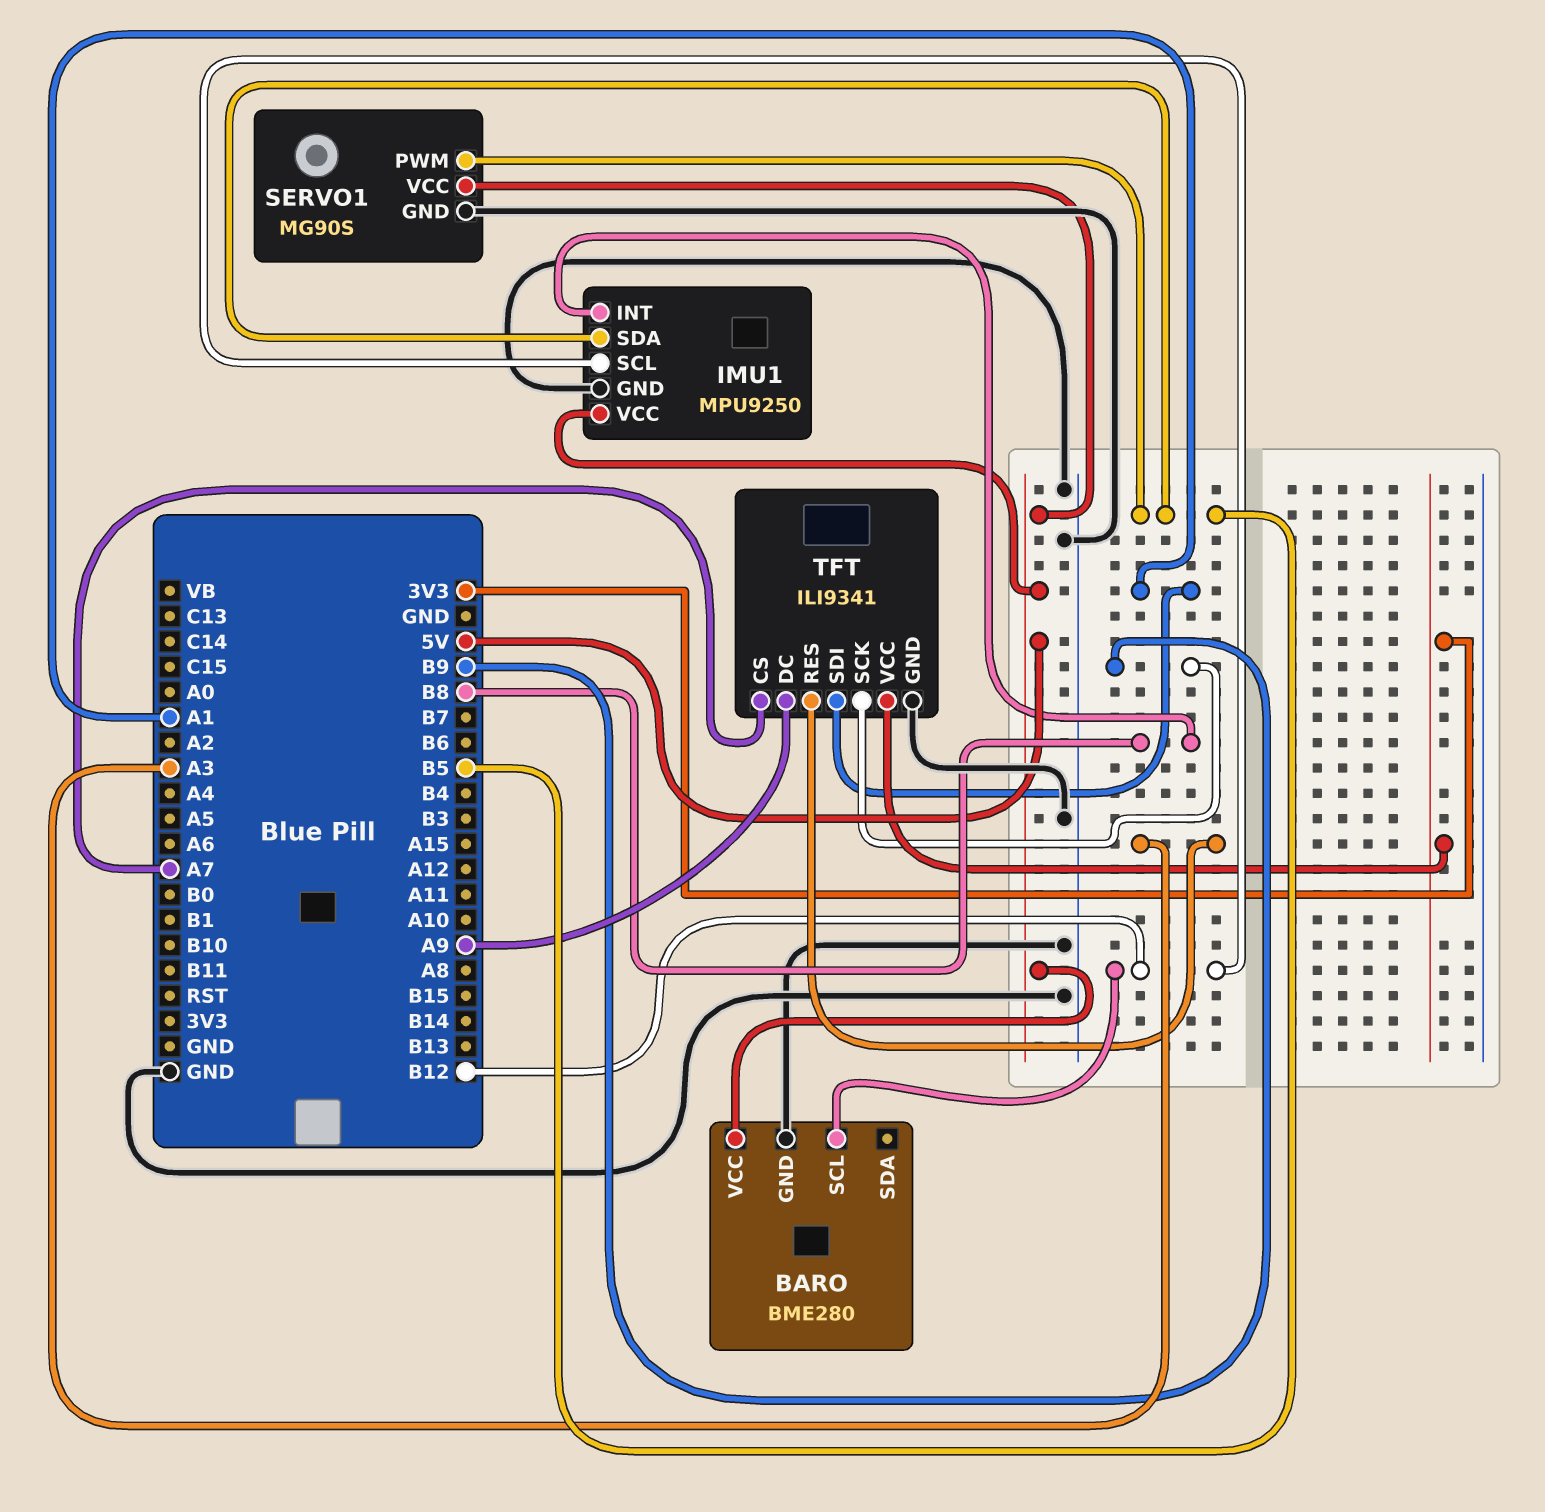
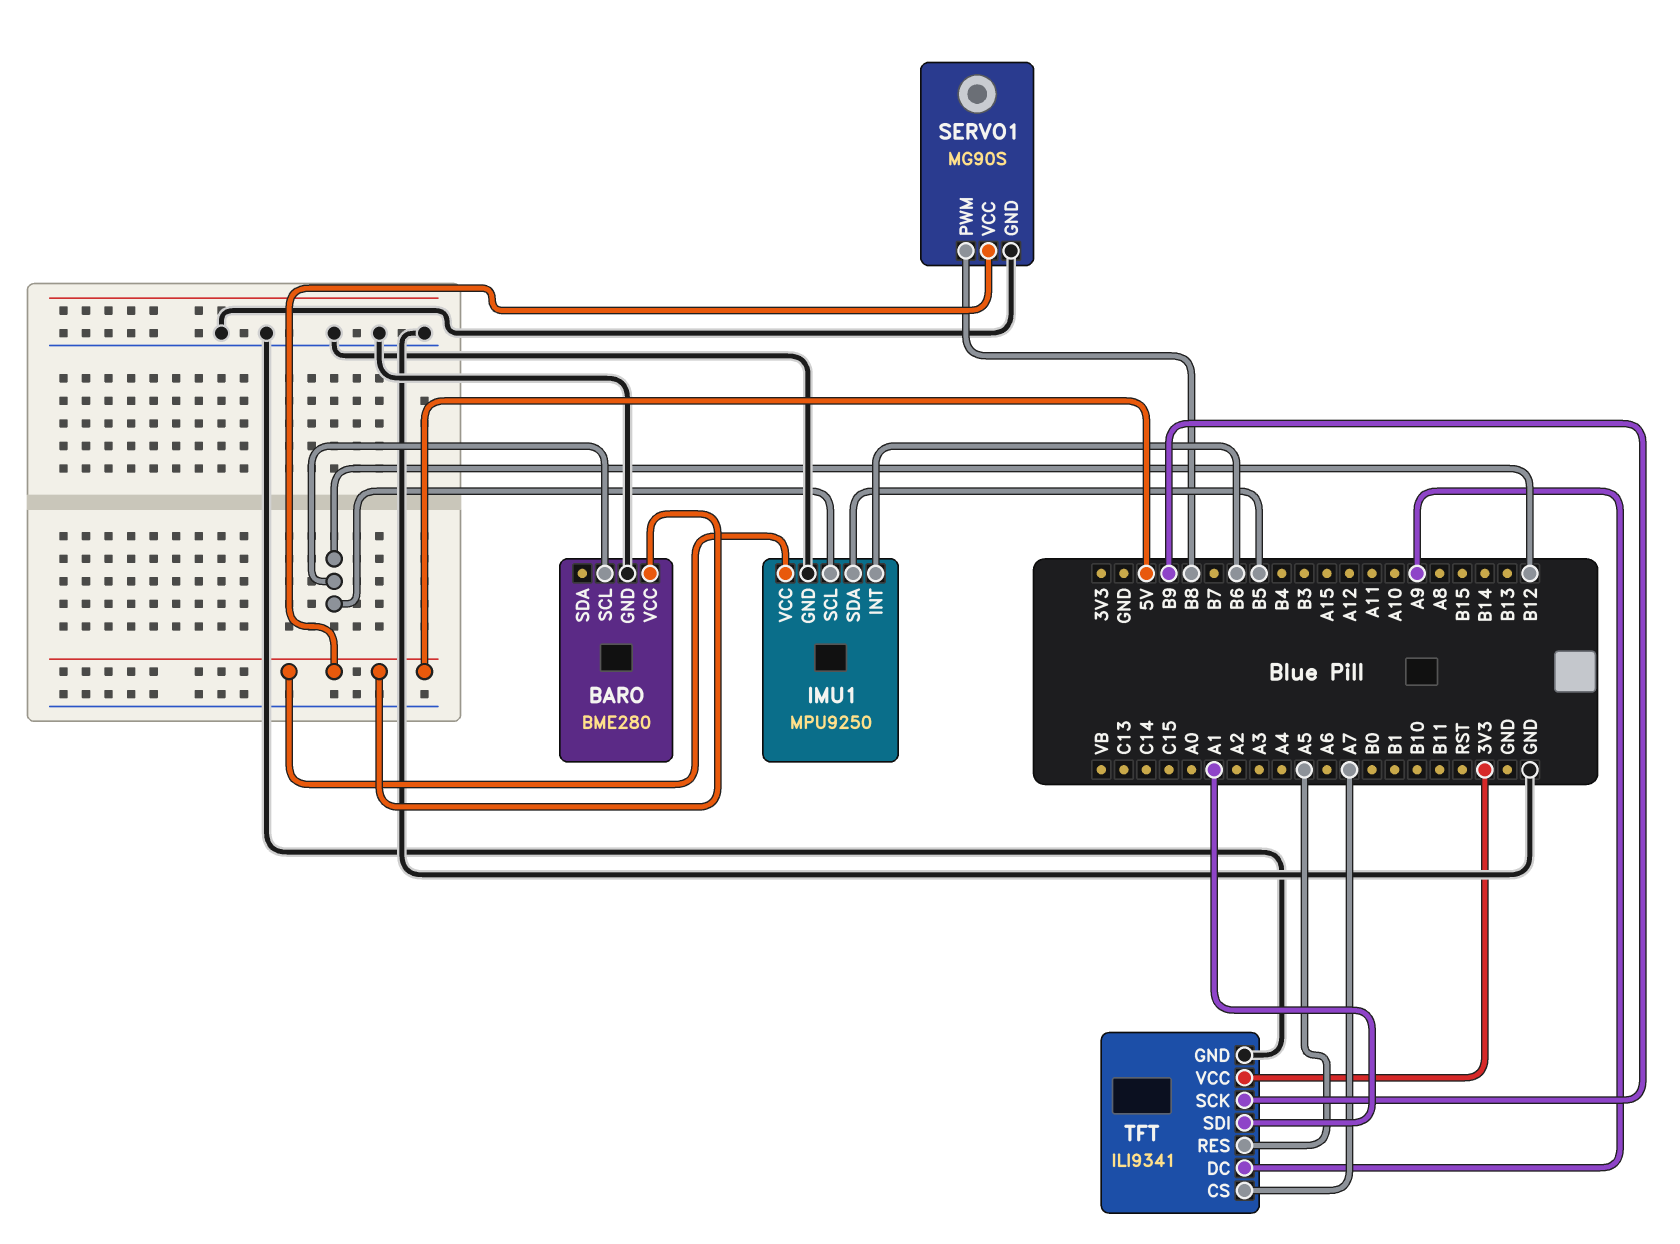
IMU1 pin INT: B8 -> B6
SERVO1 pin PWM: B5 -> B8
TFT pin RES: A3 -> A5

